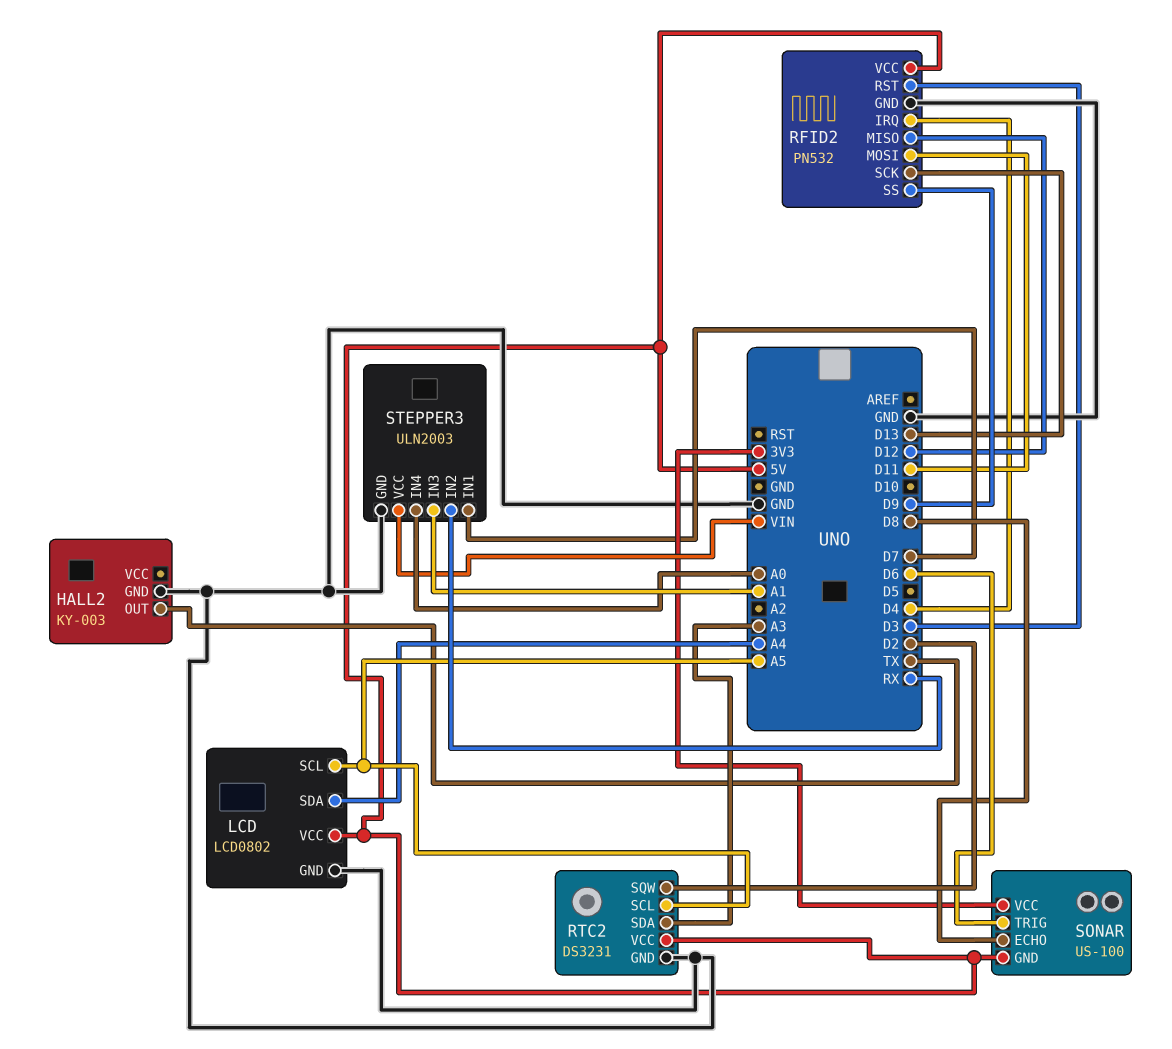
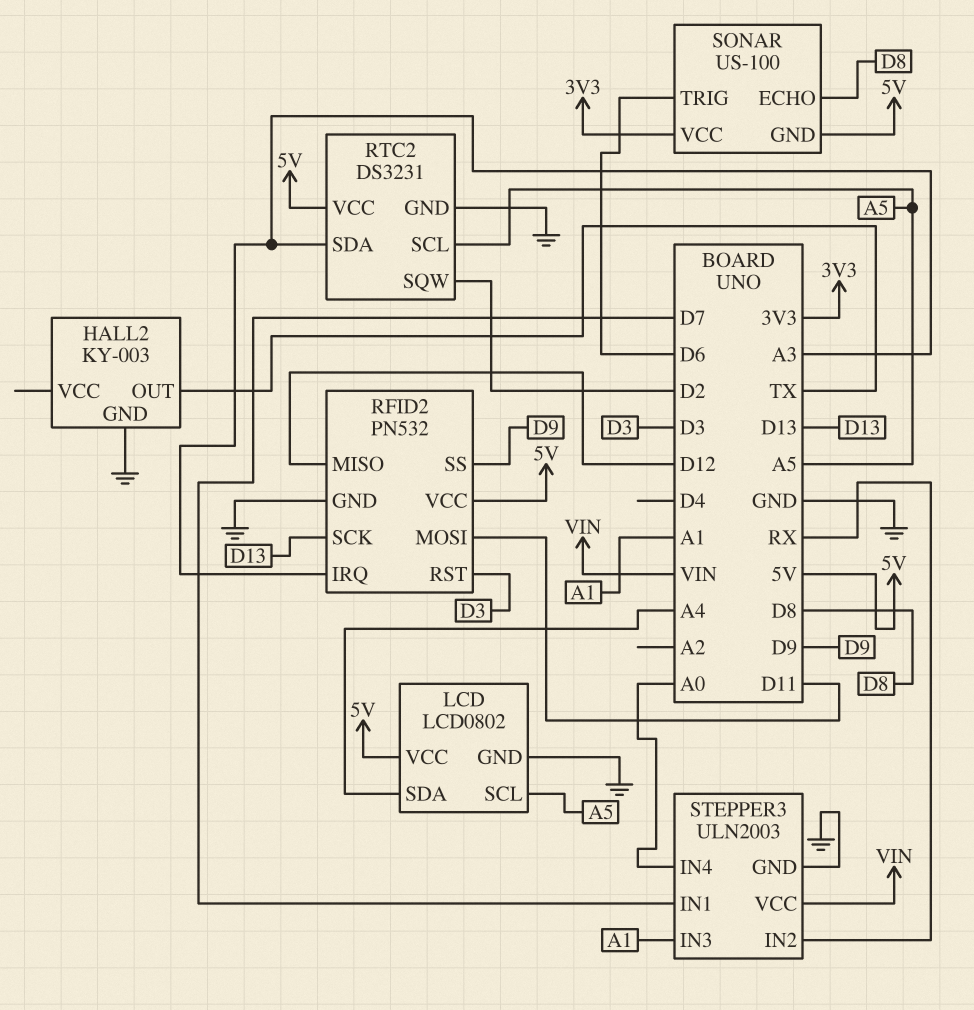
RFID2 pin IRQ: D4 -> A3

